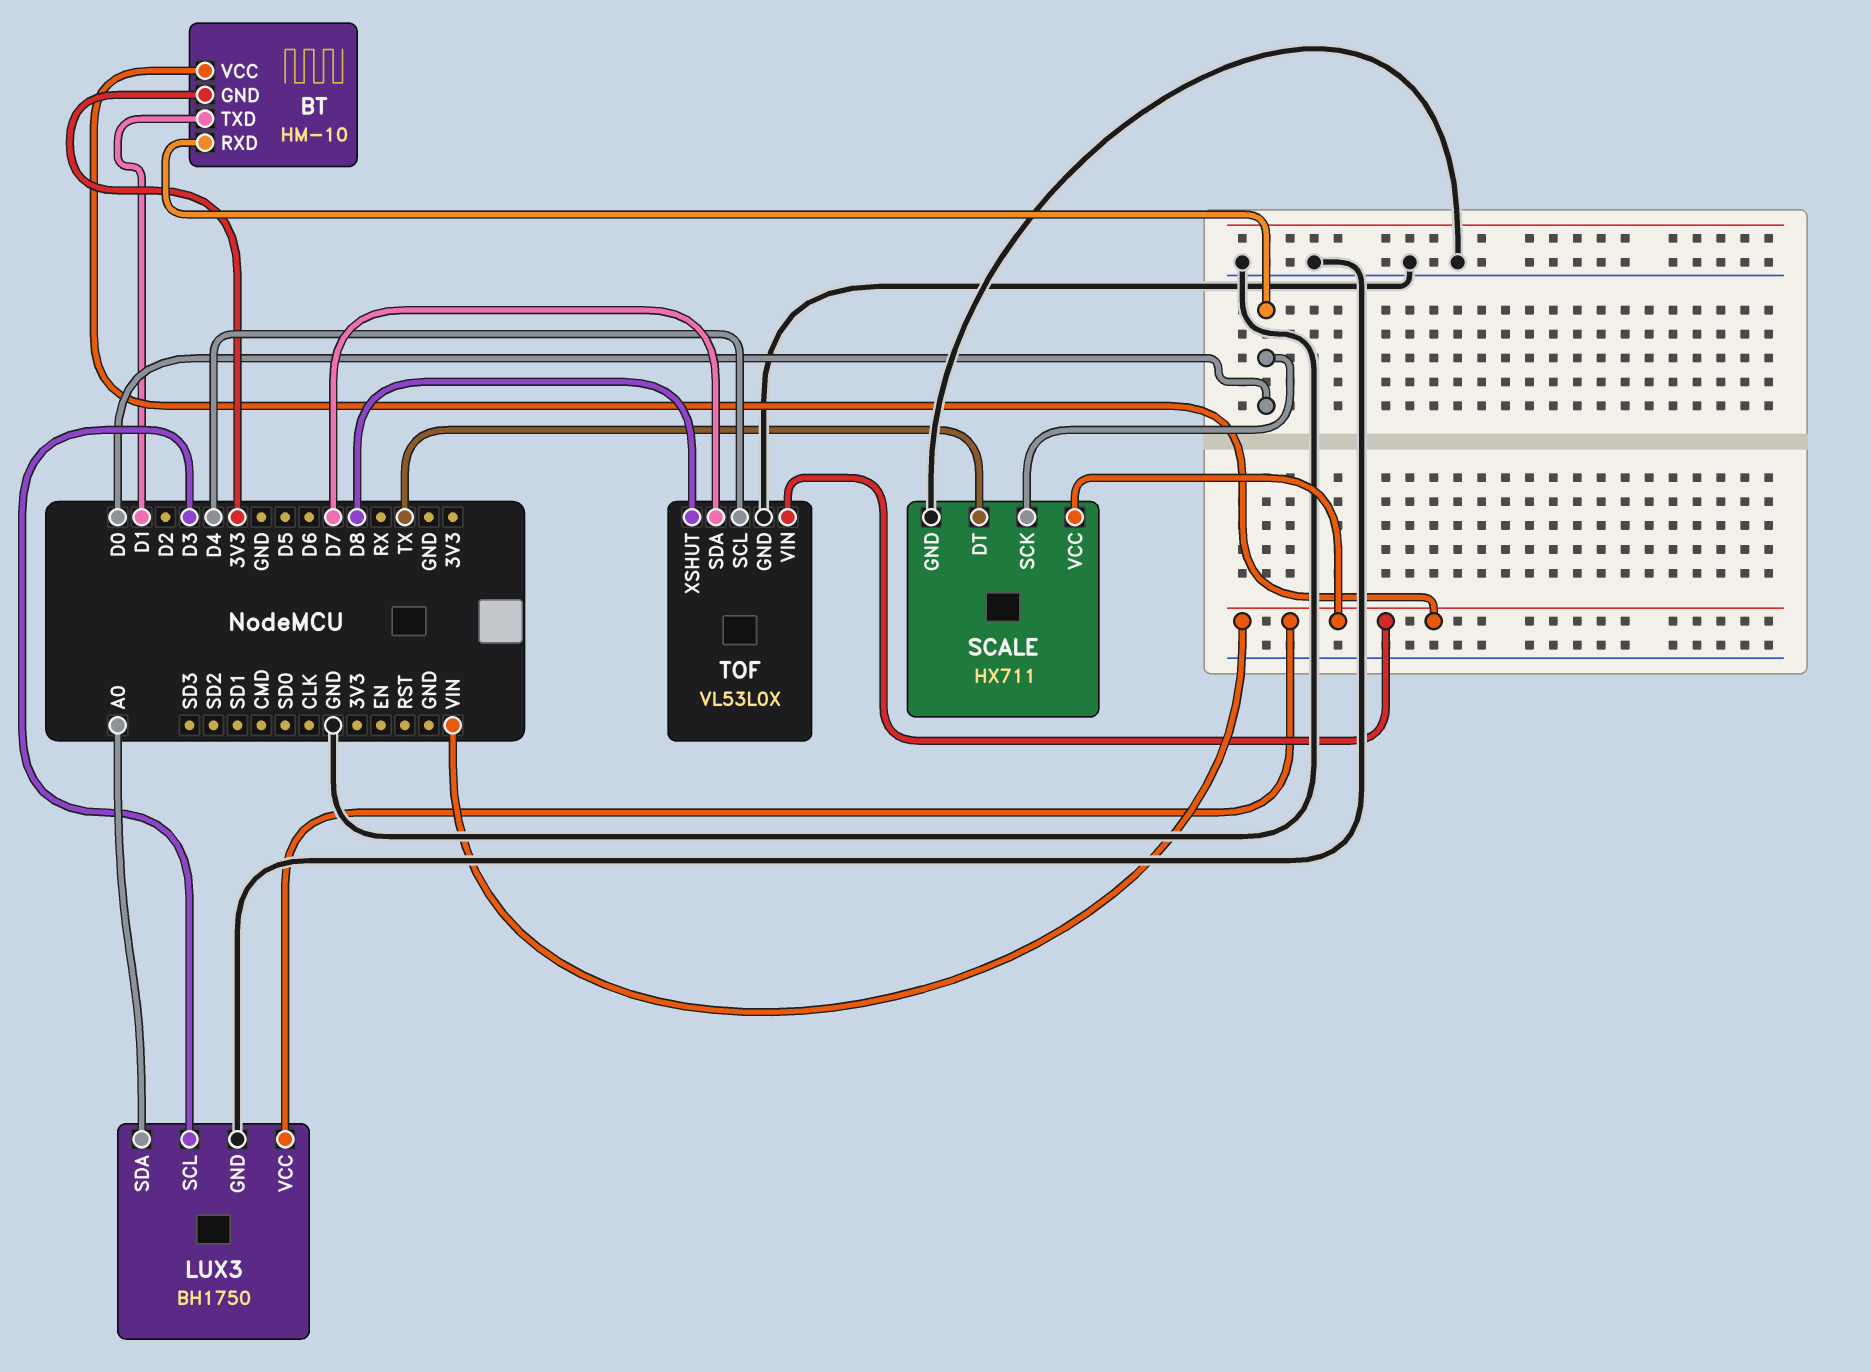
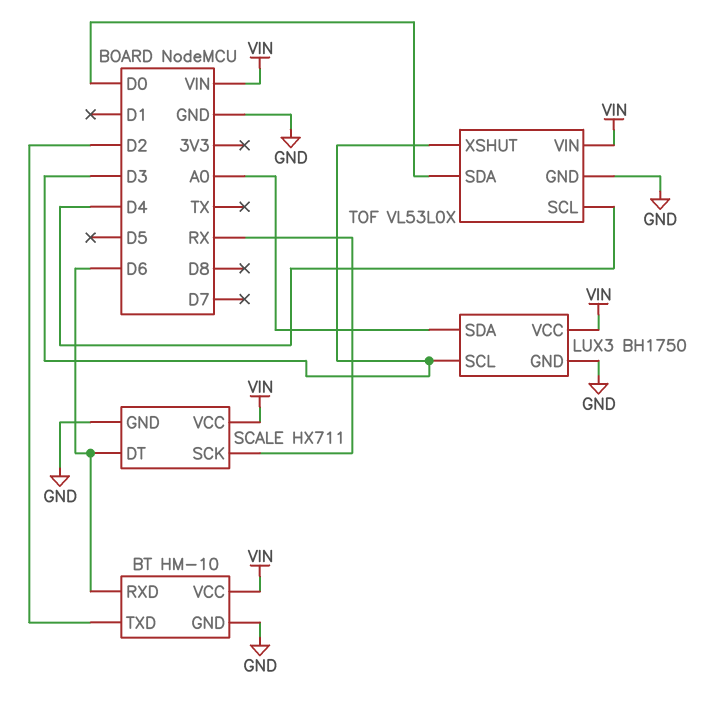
BT pin GND: 3V3 -> GND
BT pin RXD: D0 -> D6
BT pin TXD: D1 -> D2
SCALE pin DT: TX -> D6
SCALE pin SCK: D0 -> RX
TOF pin SDA: D7 -> D0
TOF pin XSHUT: D8 -> D3

